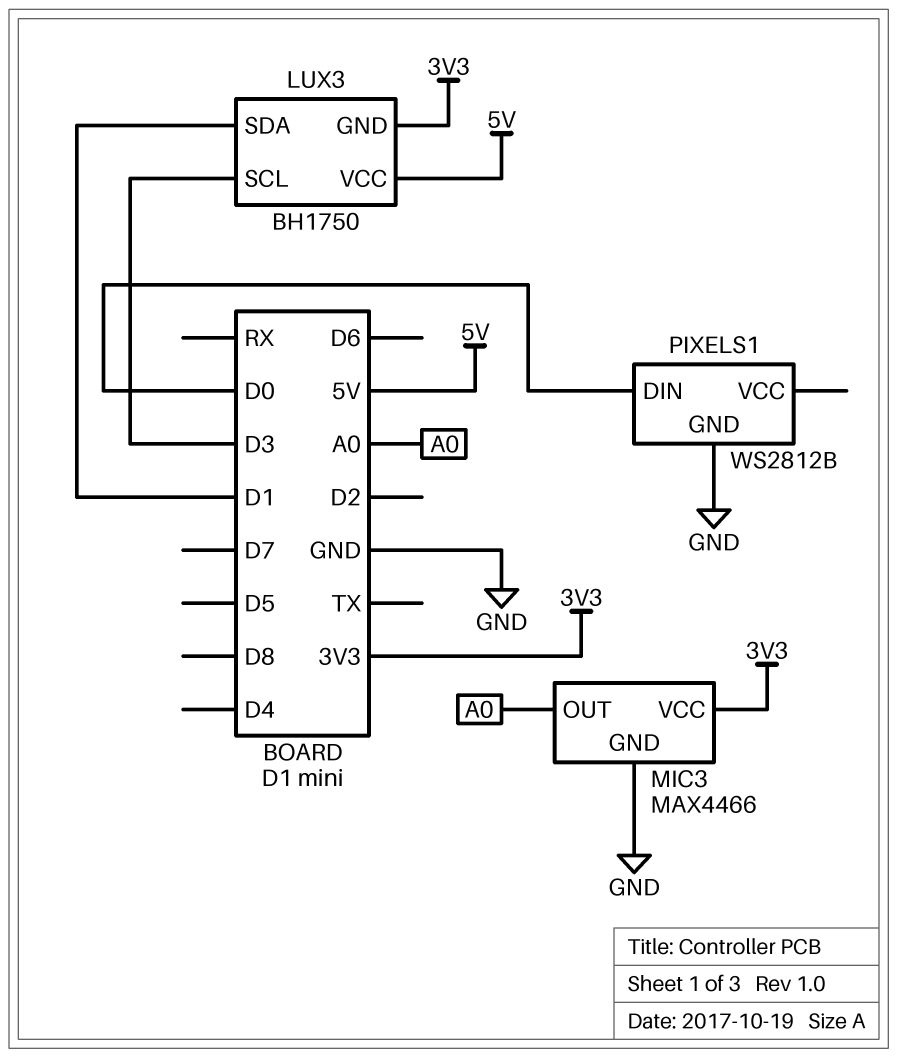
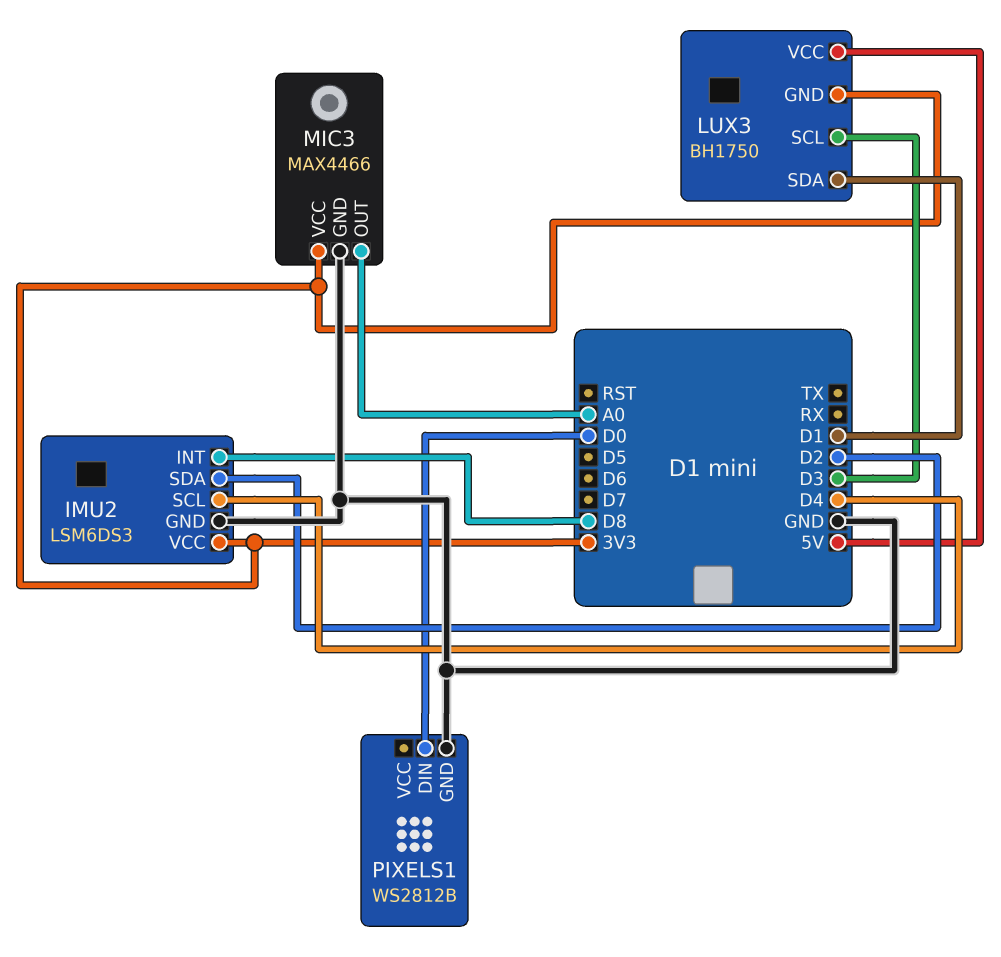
IMU2: none -> LSM6DS3
IMU2 pin GND: none -> GND
IMU2 pin INT: none -> D8
IMU2 pin SCL: none -> D4
IMU2 pin SDA: none -> D2
IMU2 pin VCC: none -> 3V3

